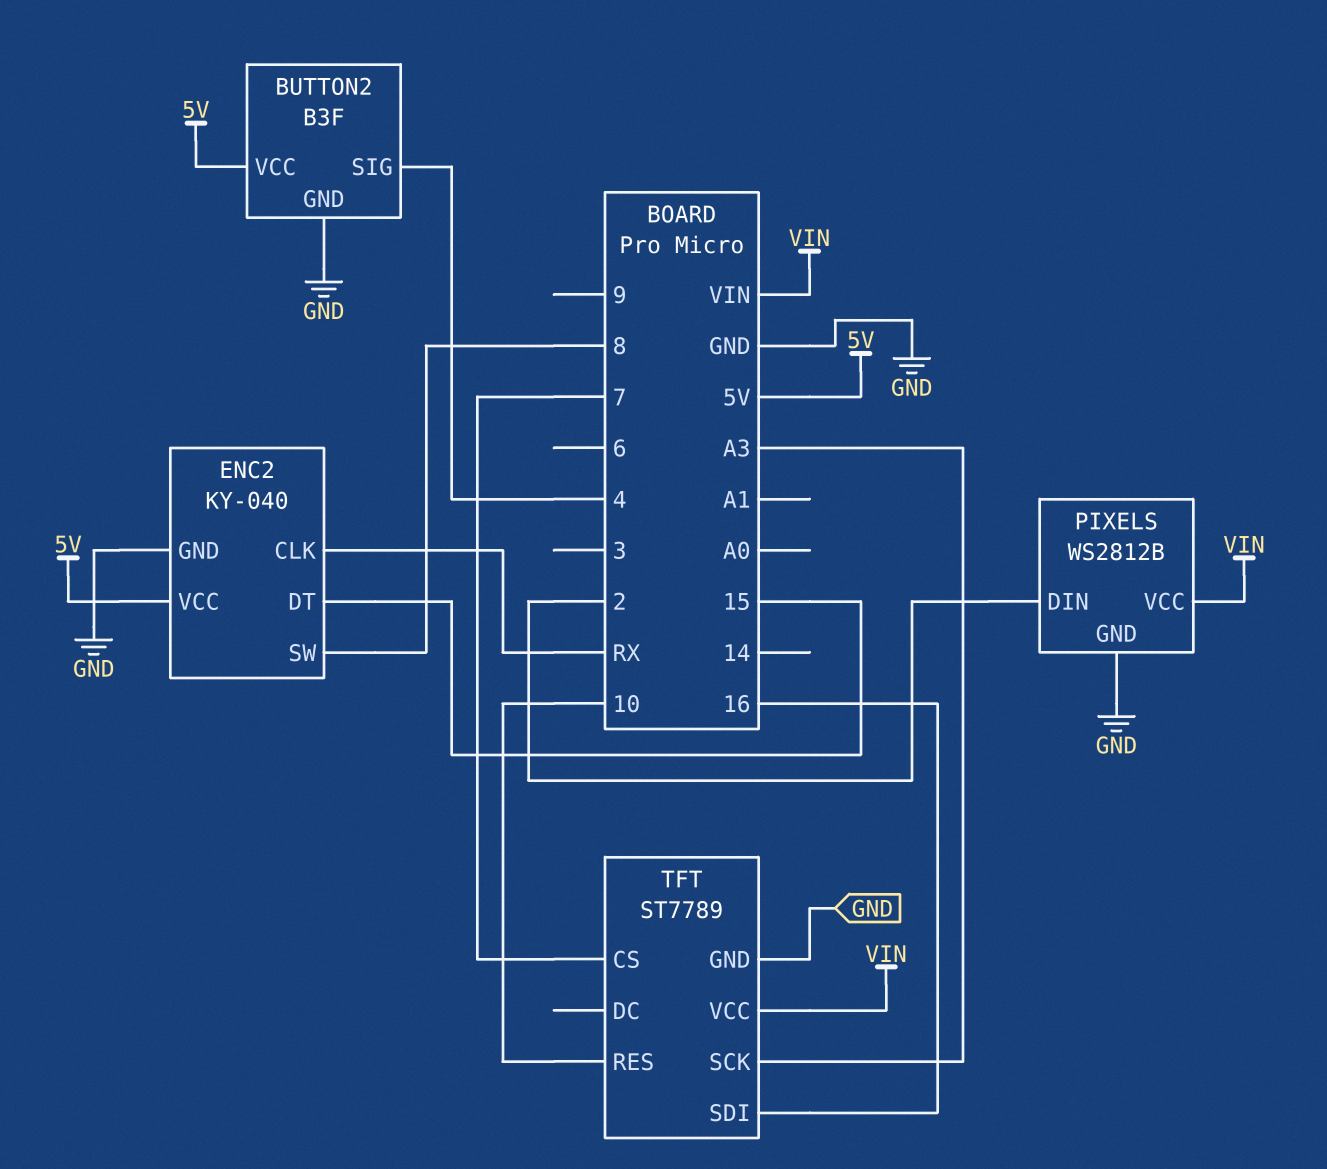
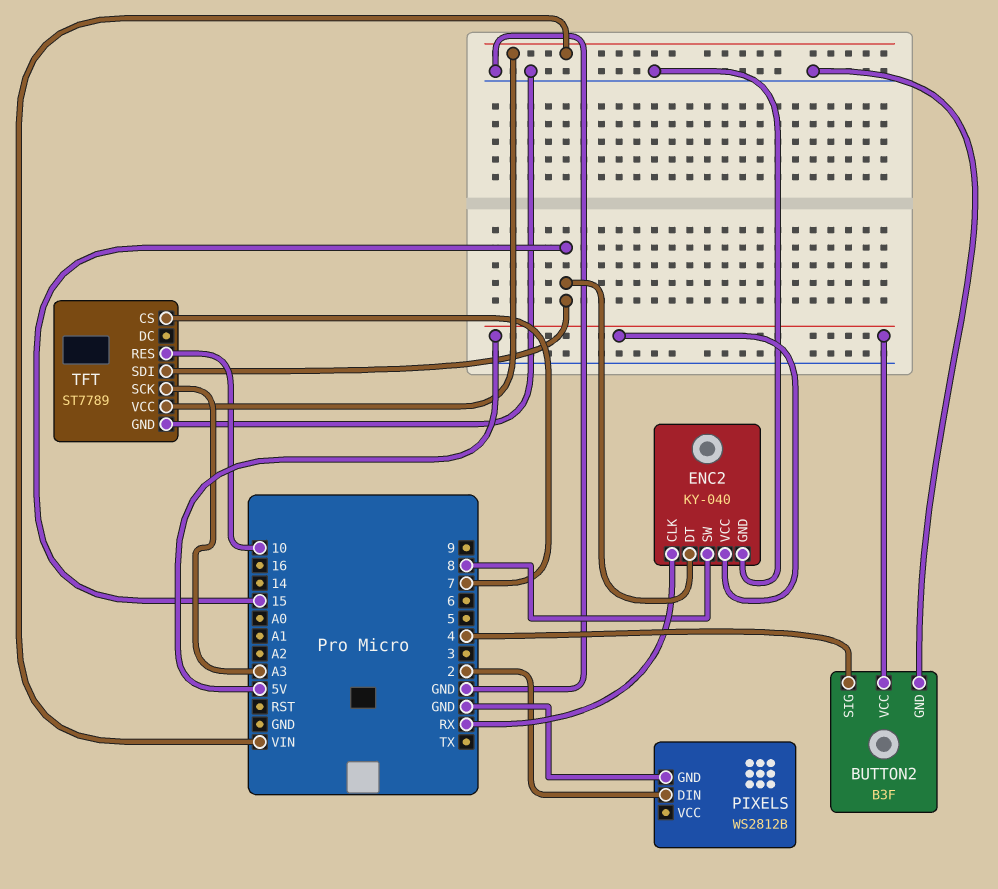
PIXELS pin VCC: VIN -> none
TFT pin SDI: 16 -> 15

